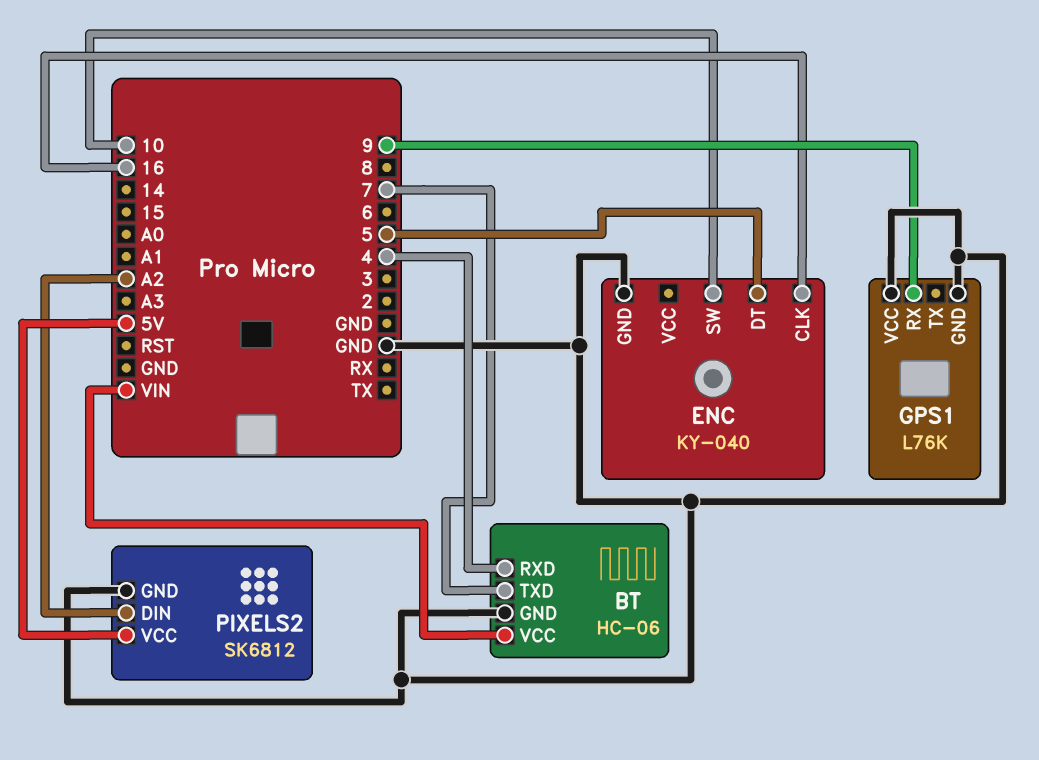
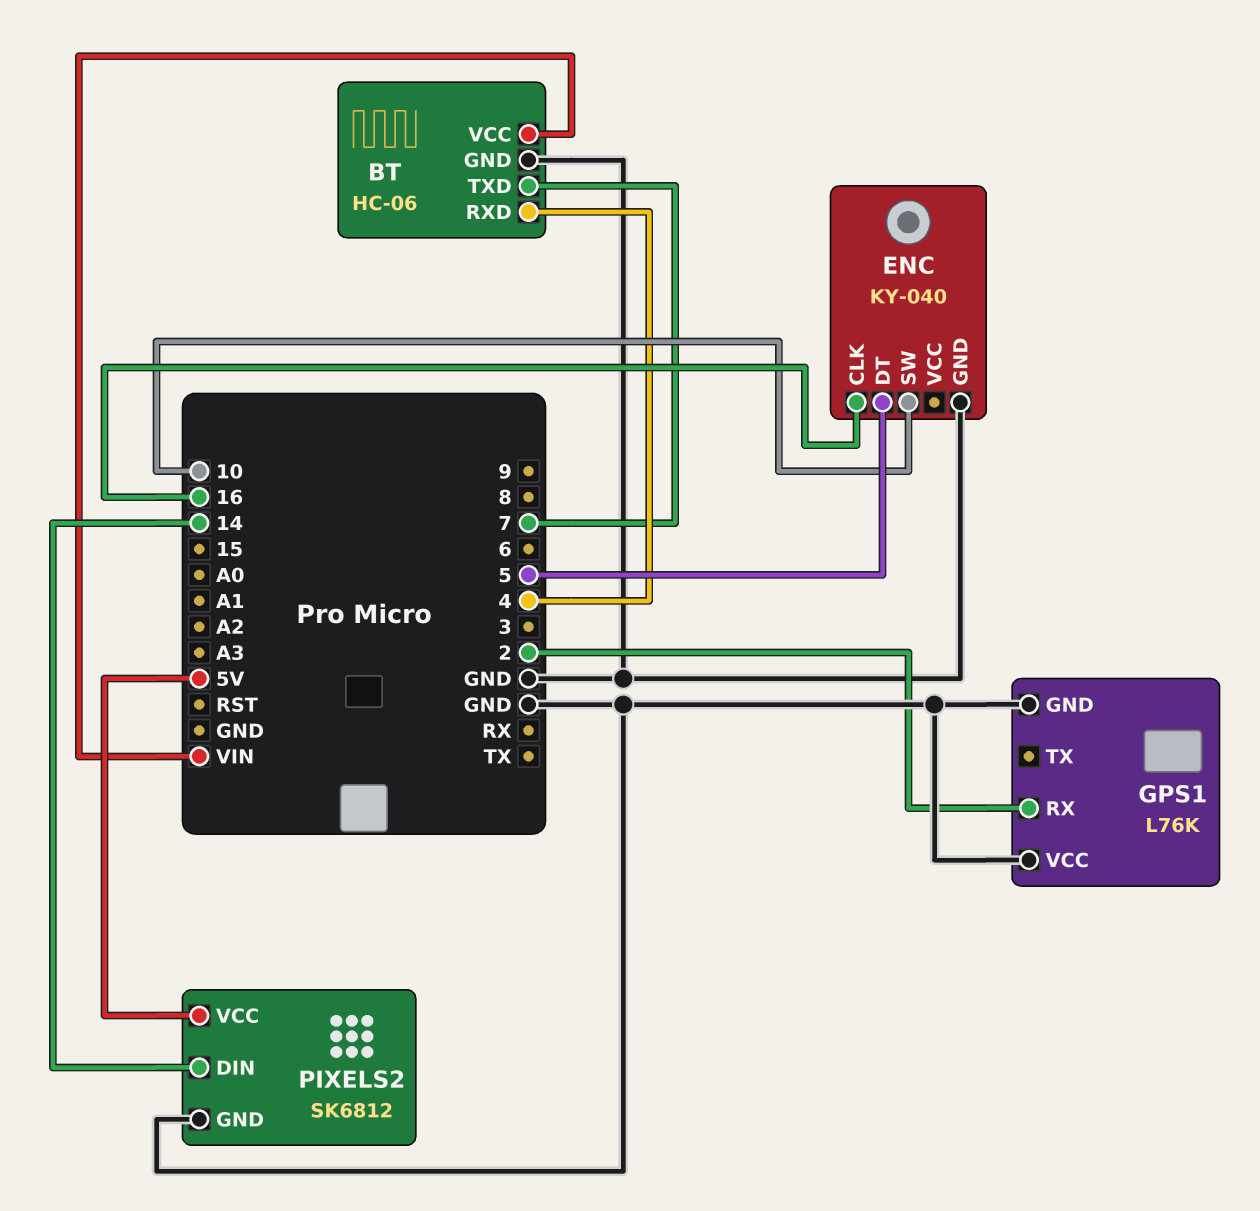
GPS1 pin RX: 9 -> 2
PIXELS2 pin DIN: A2 -> 14

